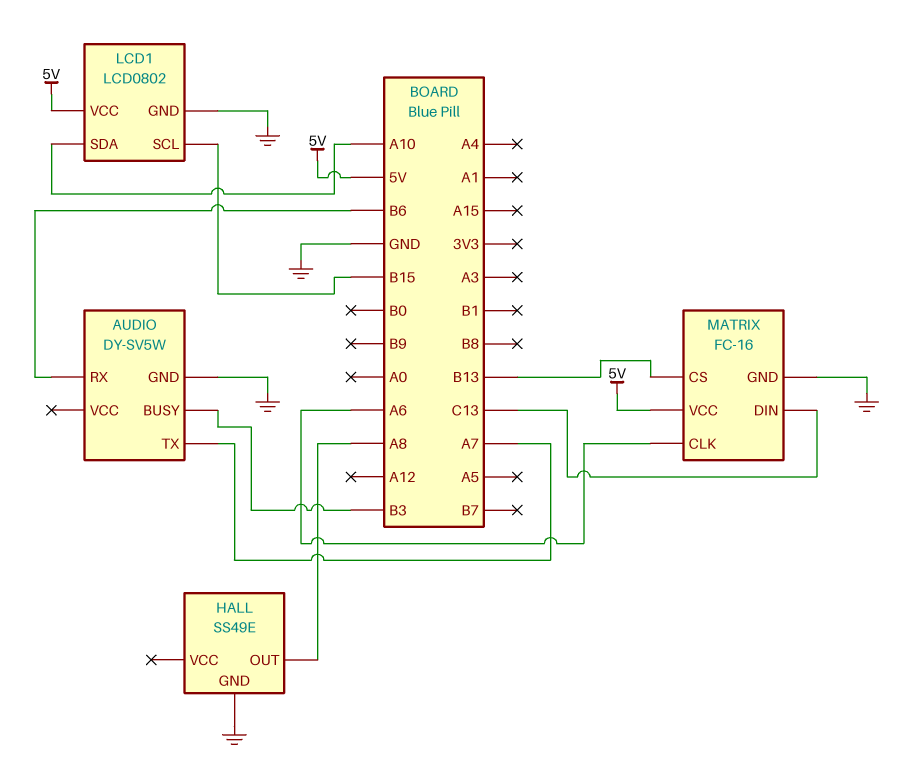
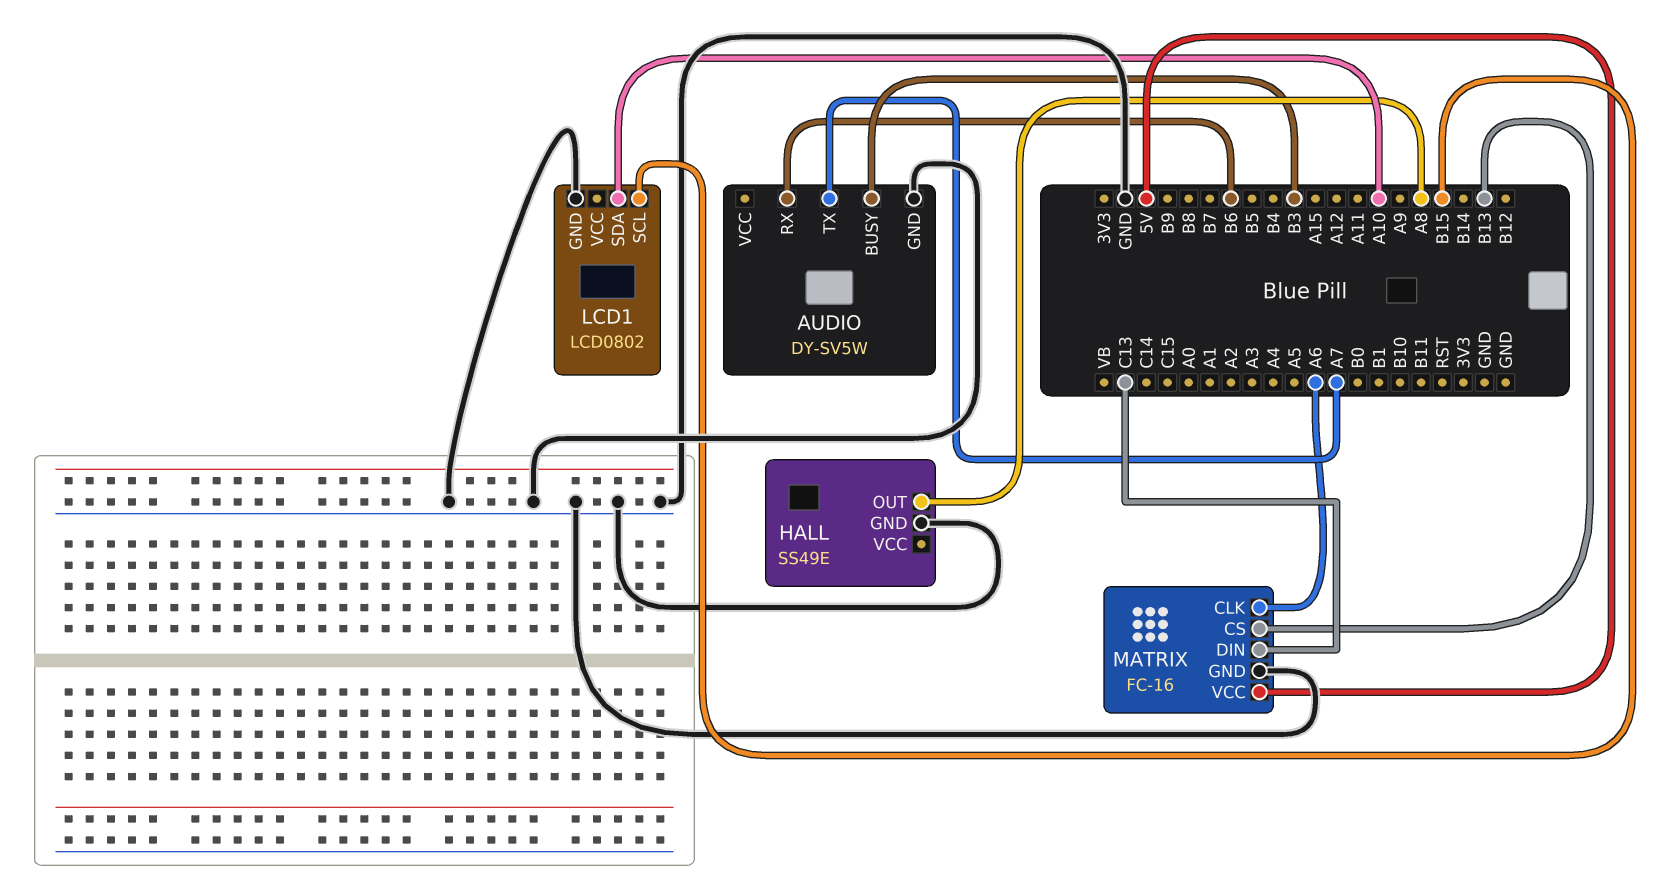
LCD1 pin VCC: 5V -> none

